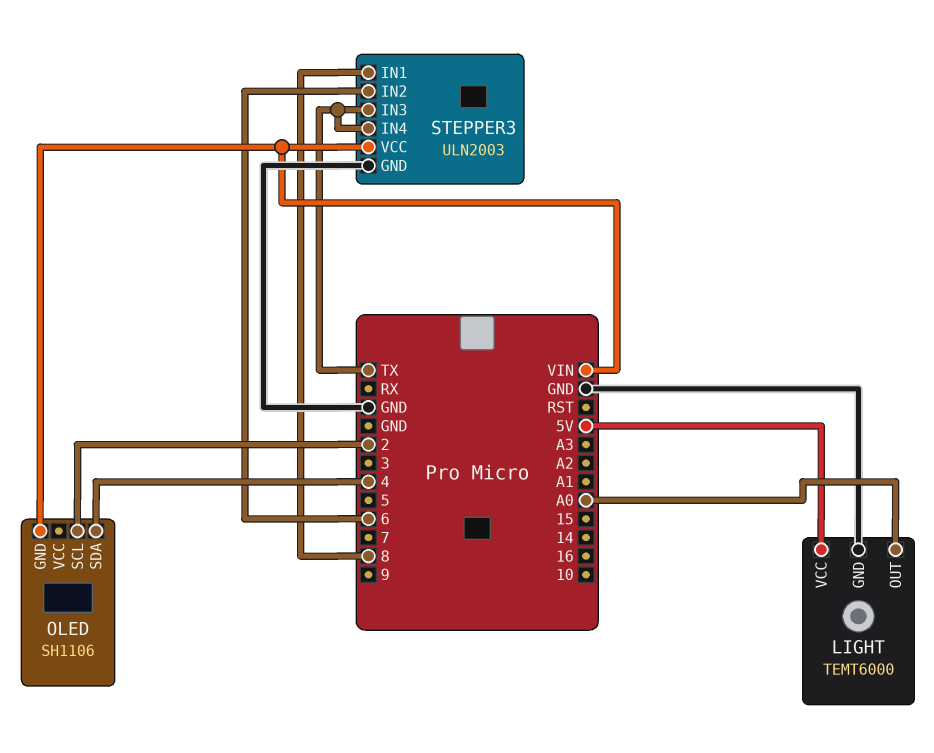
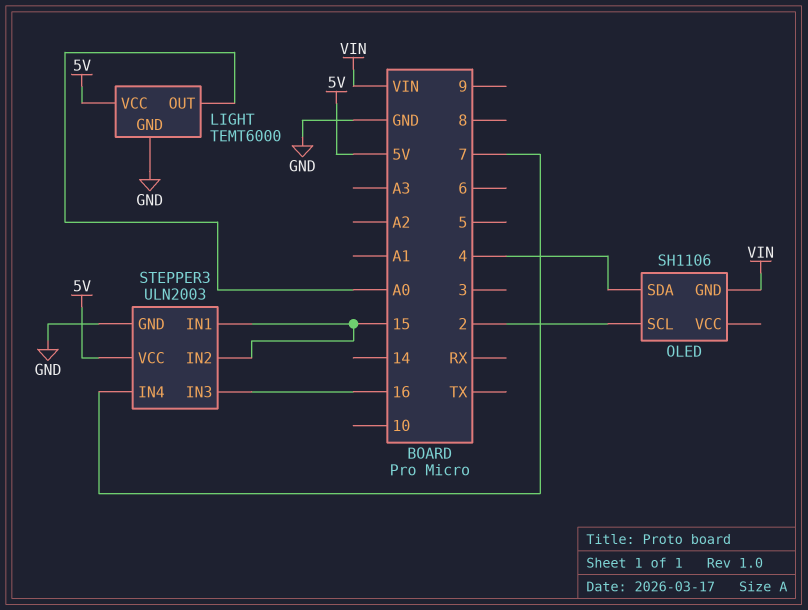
STEPPER3 pin IN1: 8 -> 15
STEPPER3 pin IN2: 6 -> 15
STEPPER3 pin IN3: TX -> 16
STEPPER3 pin IN4: TX -> 7
STEPPER3 pin VCC: VIN -> 5V

